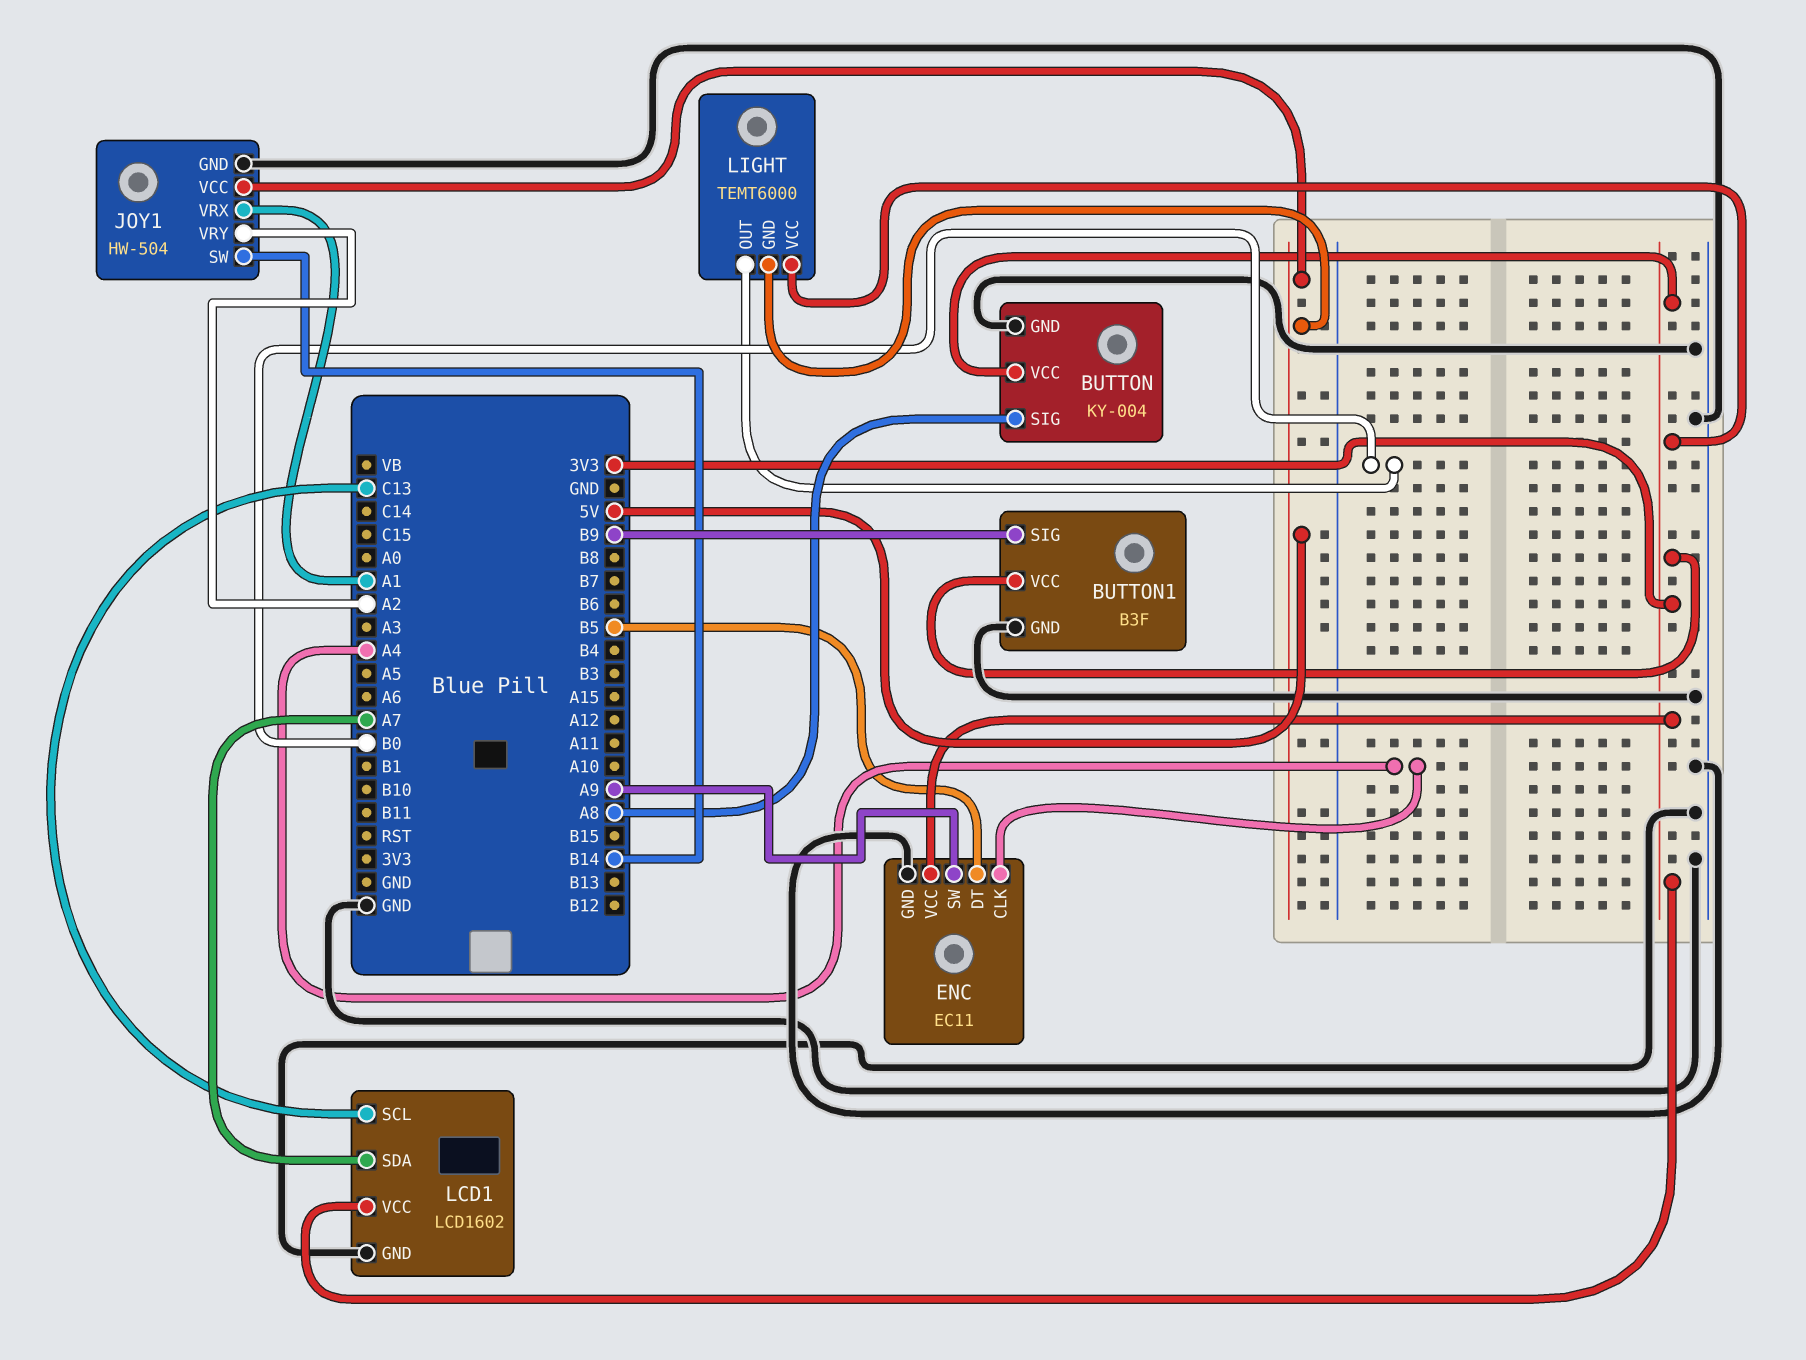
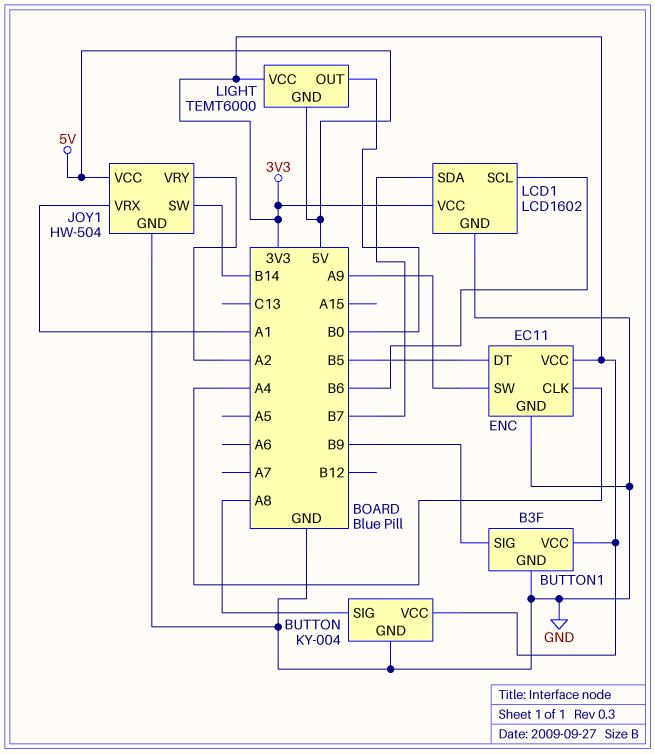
LCD1 pin SCL: C13 -> B6
LCD1 pin SDA: A7 -> B7

